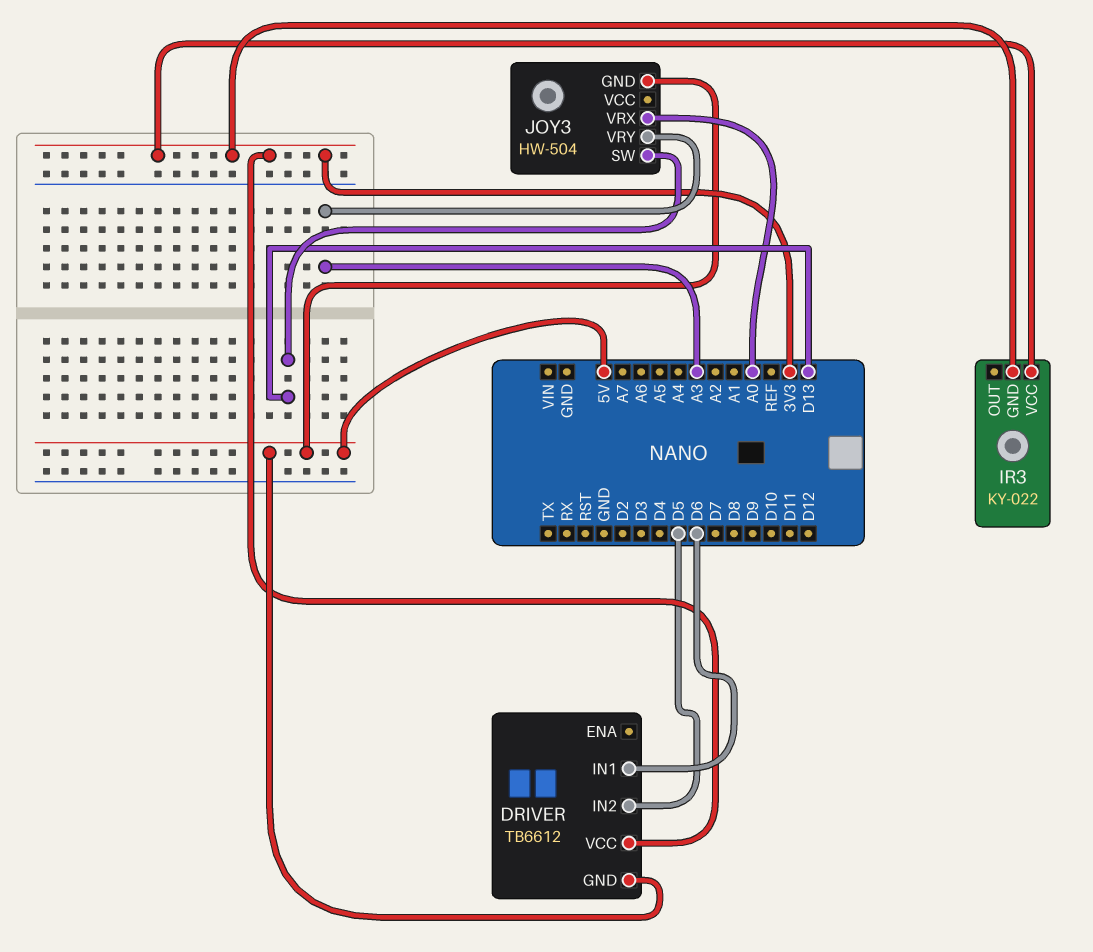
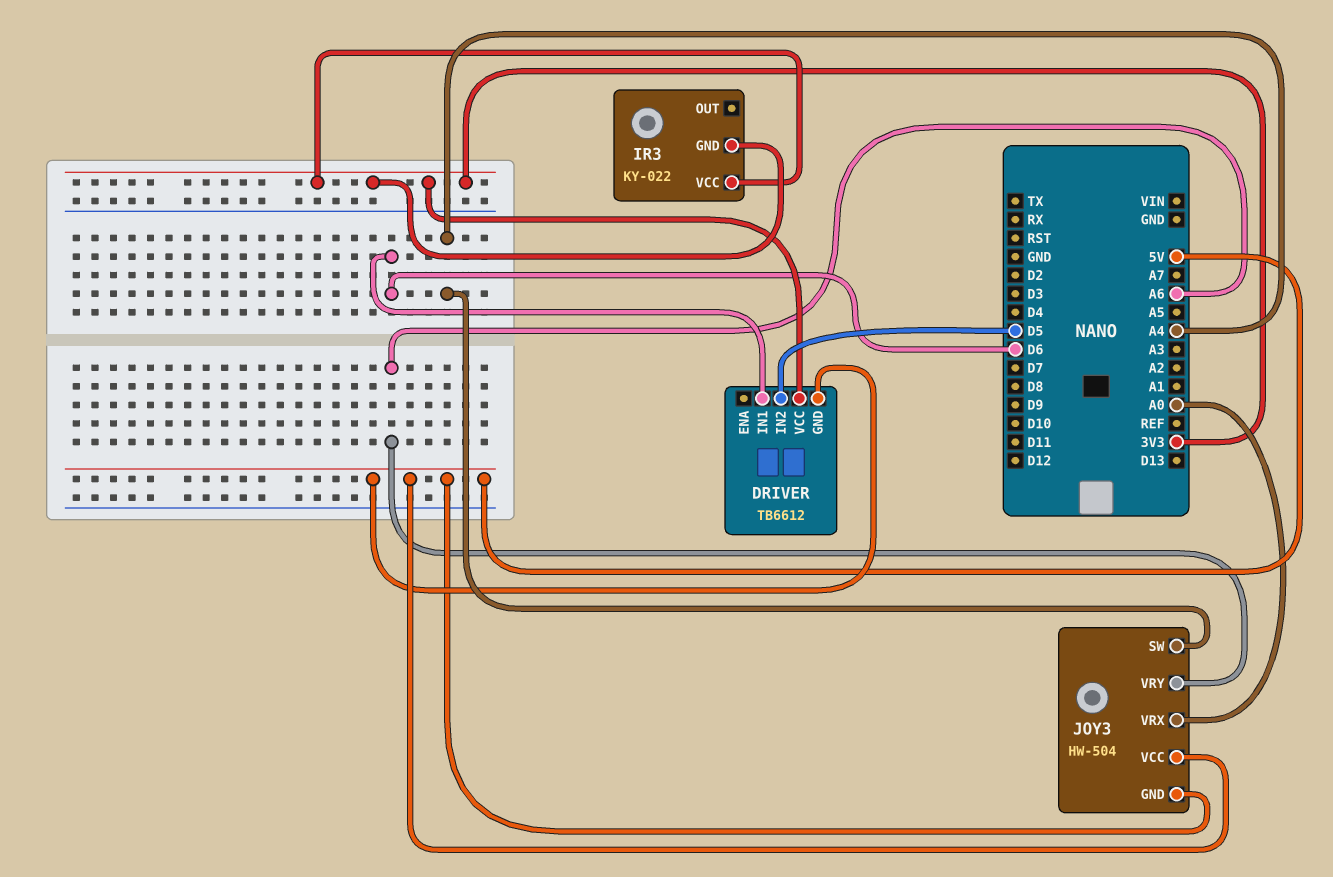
JOY3 pin SW: D13 -> A4
JOY3 pin VCC: none -> 5V
JOY3 pin VRY: A3 -> A6

